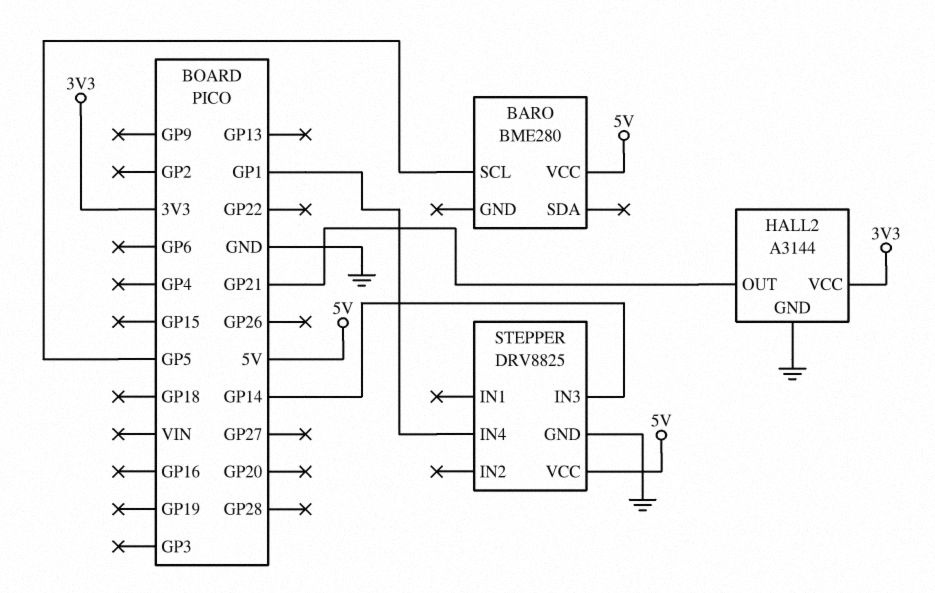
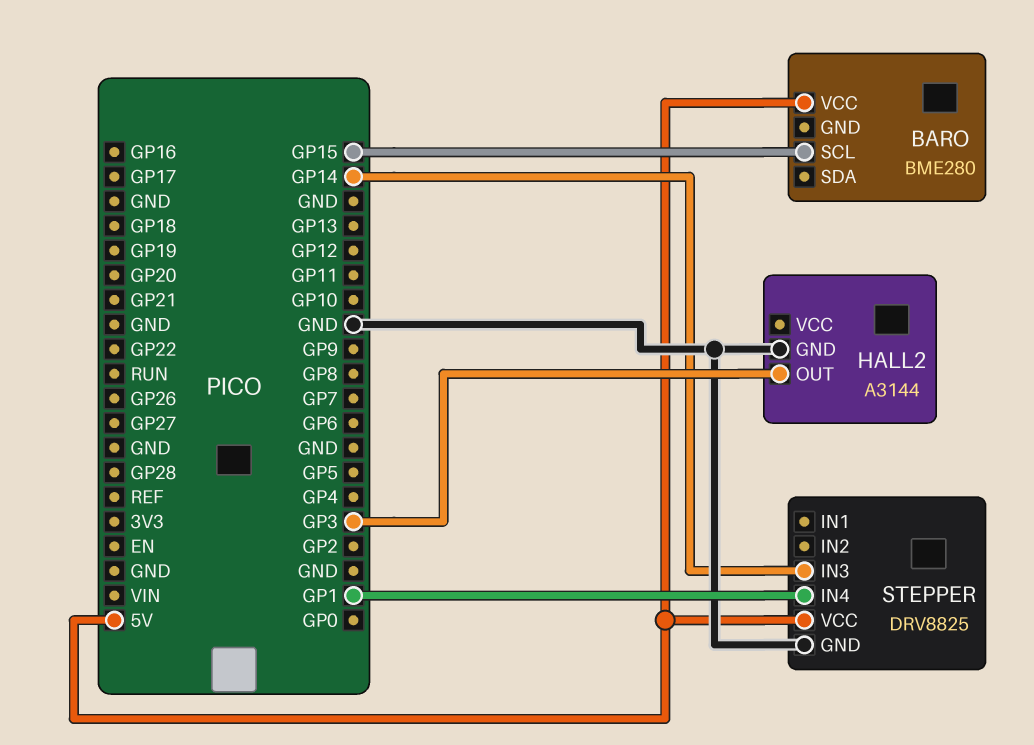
BARO pin SCL: GP5 -> GP15
HALL2 pin OUT: GP21 -> GP3
HALL2 pin VCC: 3V3 -> none

